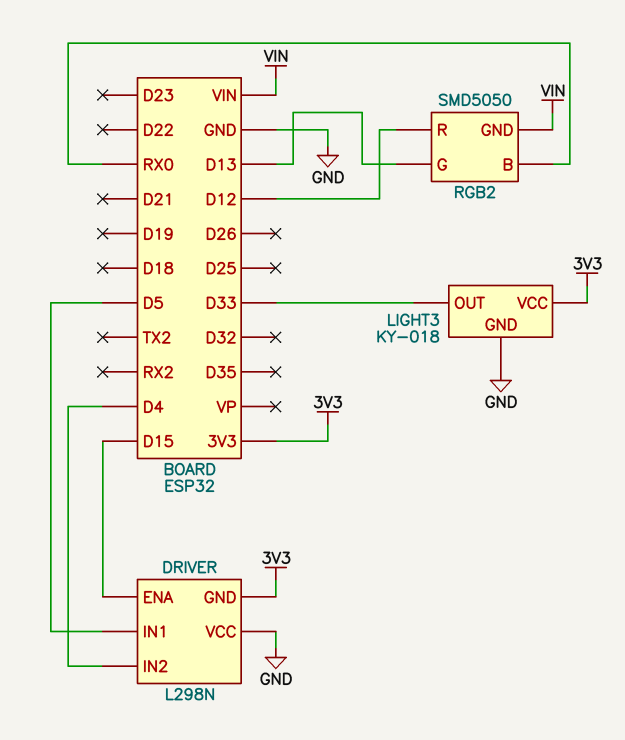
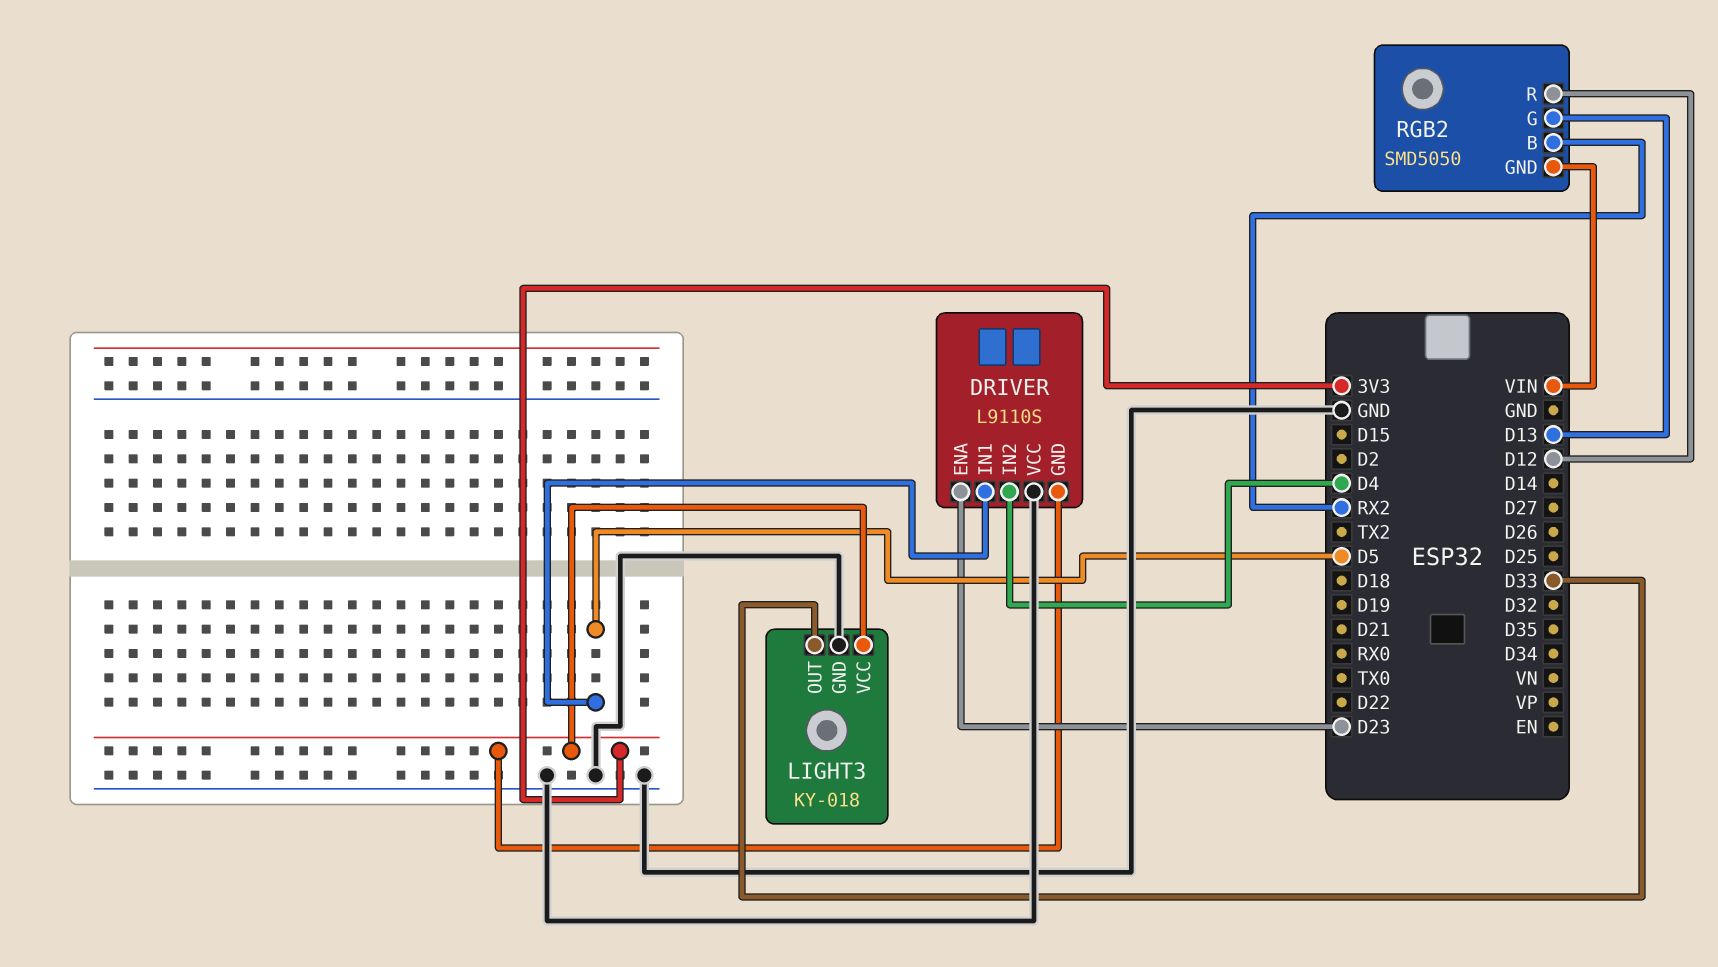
DRIVER: L298N -> L9110S
DRIVER pin ENA: D15 -> D23
RGB2 pin B: RX0 -> RX2

